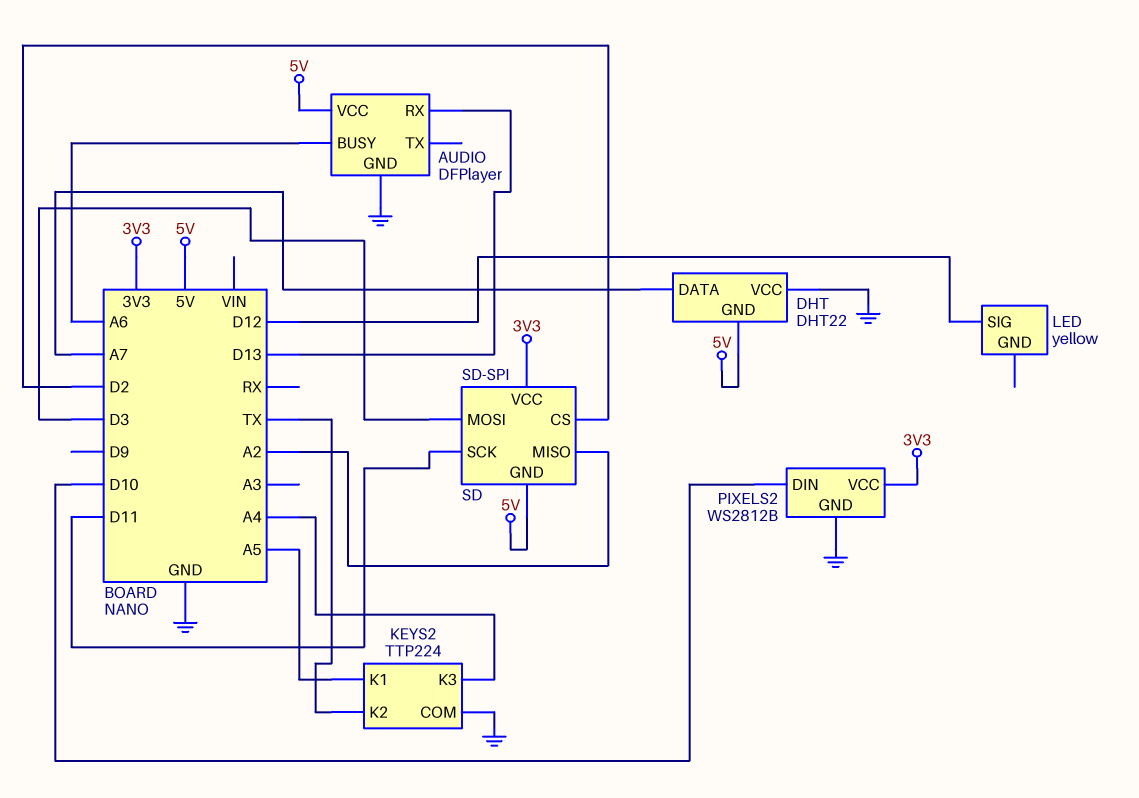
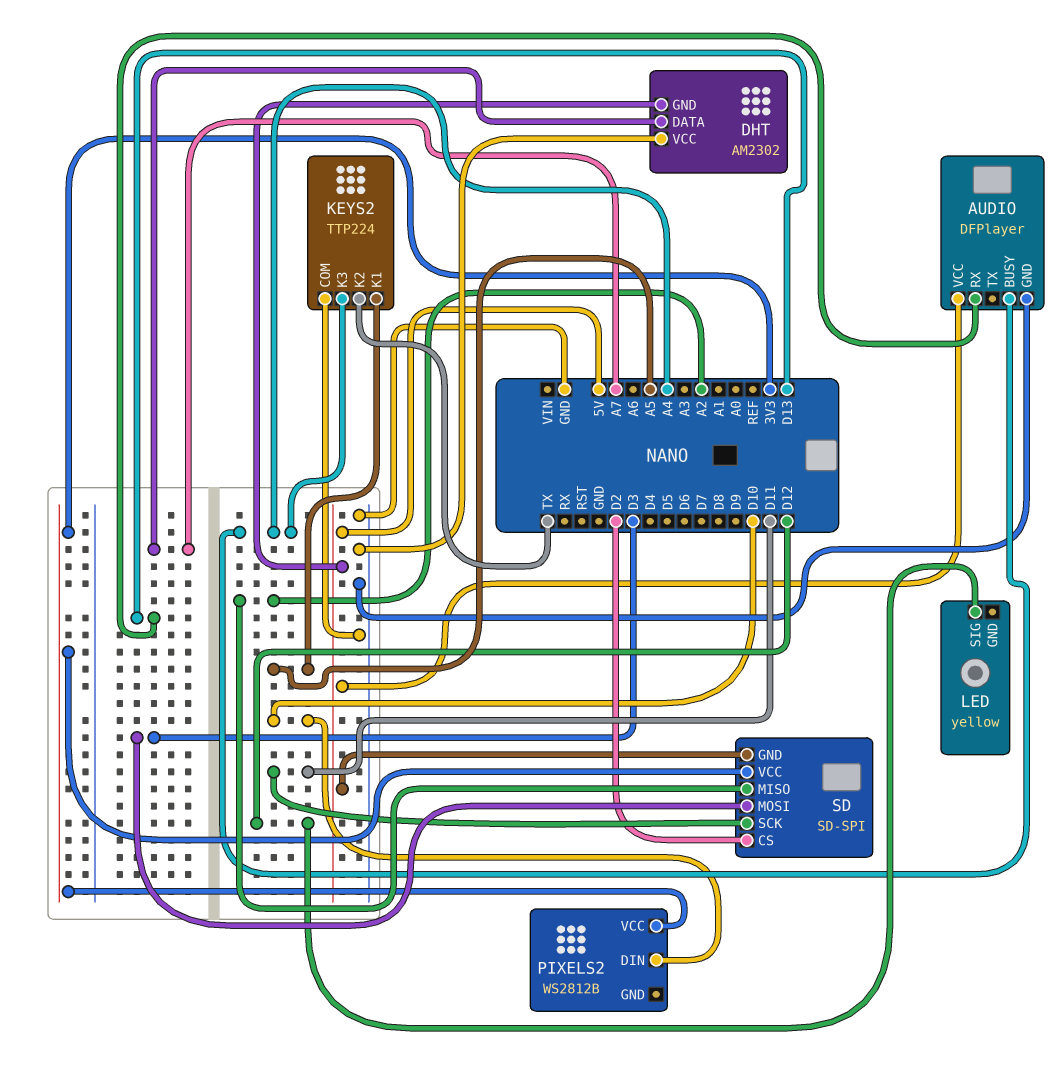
AUDIO pin BUSY: A6 -> A4
DHT: DHT22 -> AM2302
PIXELS2 pin GND: GND -> none

